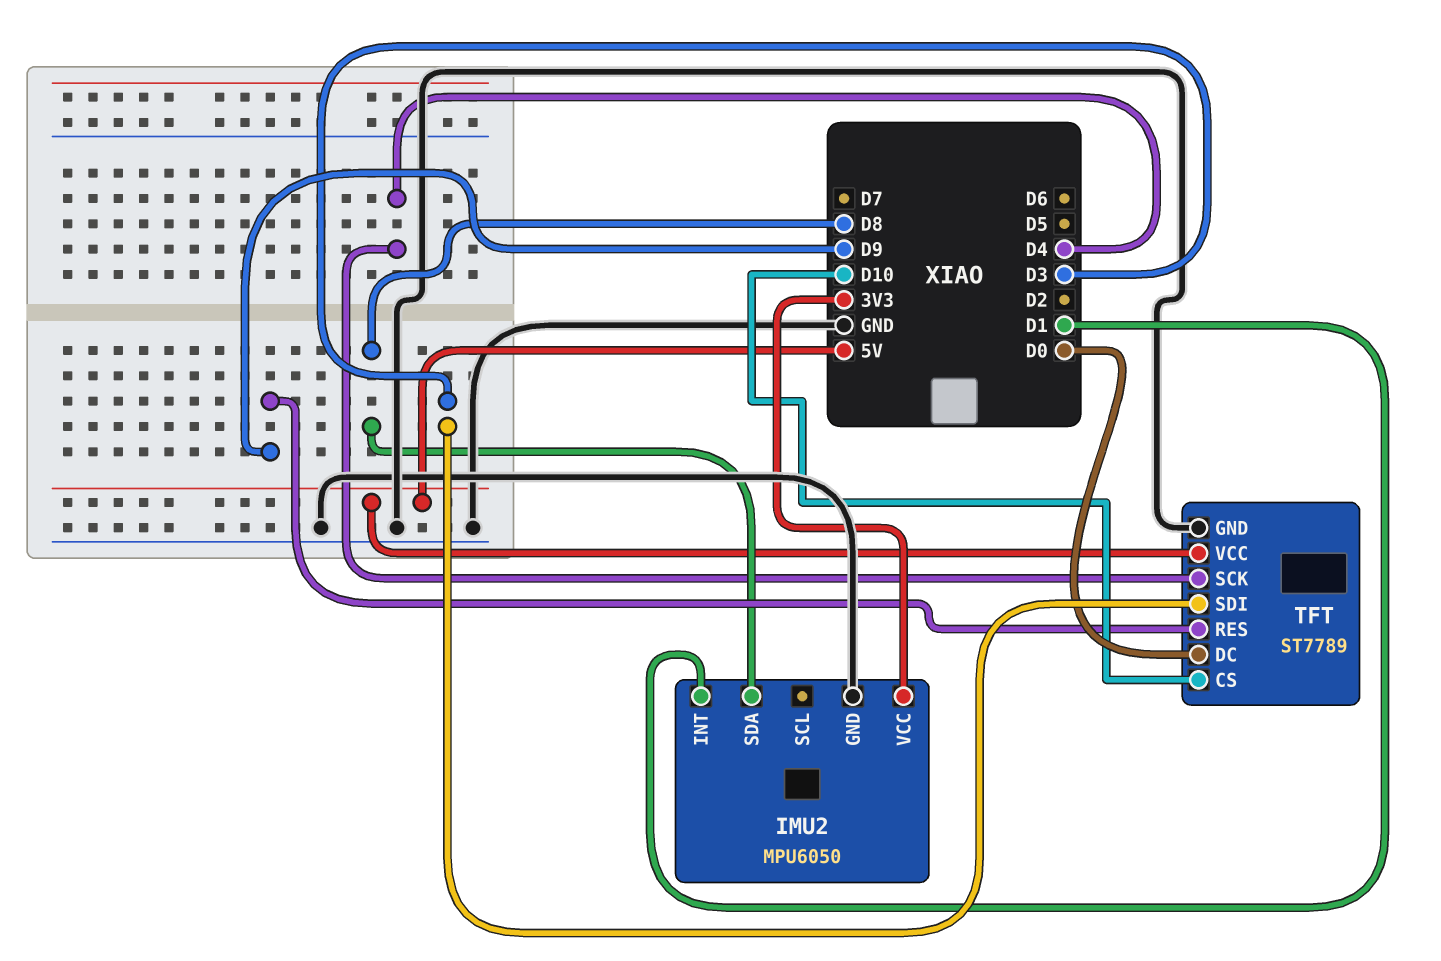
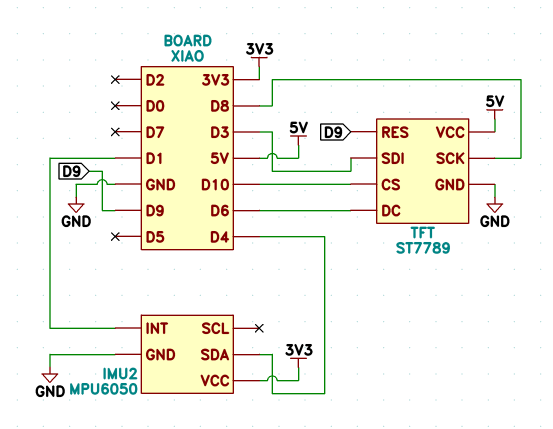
IMU2 pin SDA: D8 -> D4
TFT pin DC: D0 -> D6
TFT pin SCK: D4 -> D8

